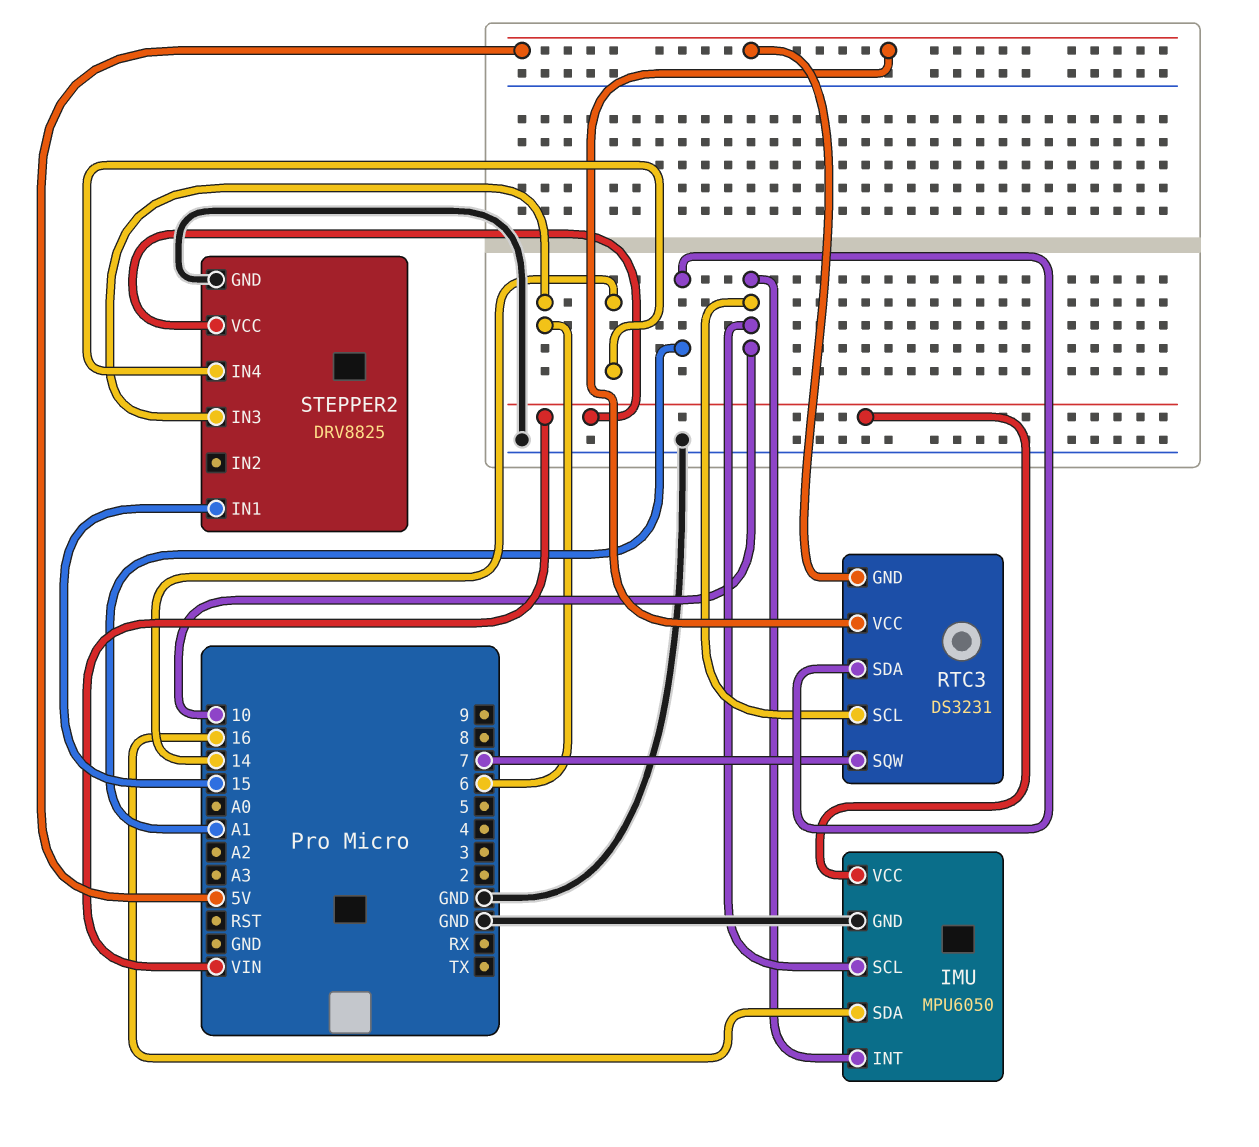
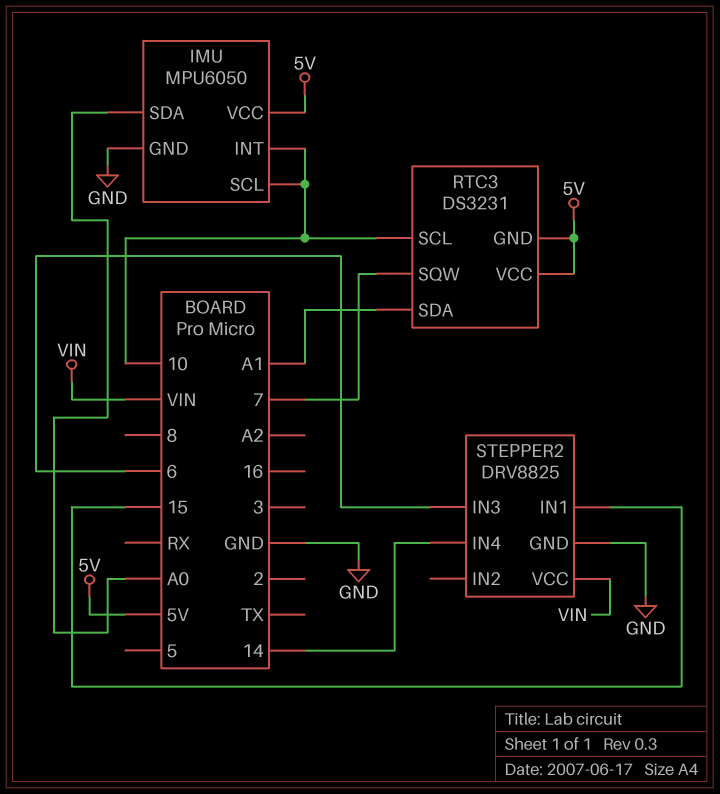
IMU pin SDA: 16 -> A0
IMU pin VCC: VIN -> 5V

